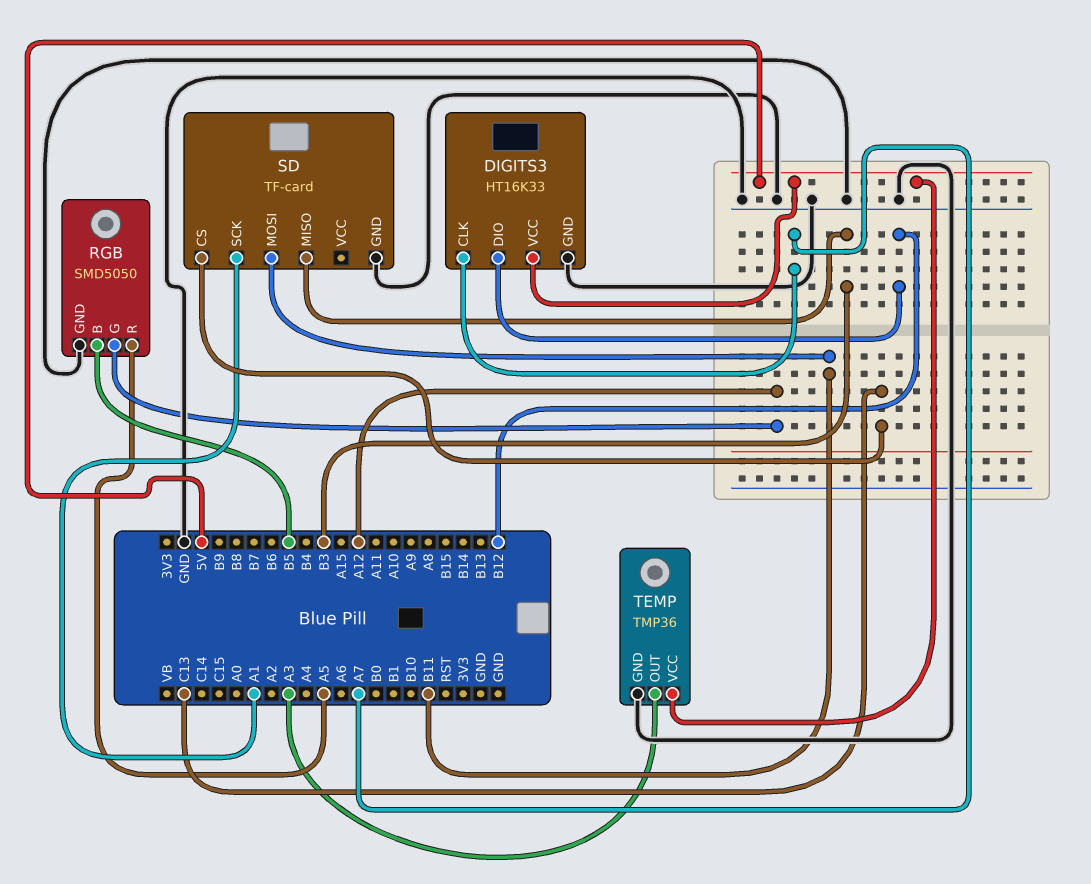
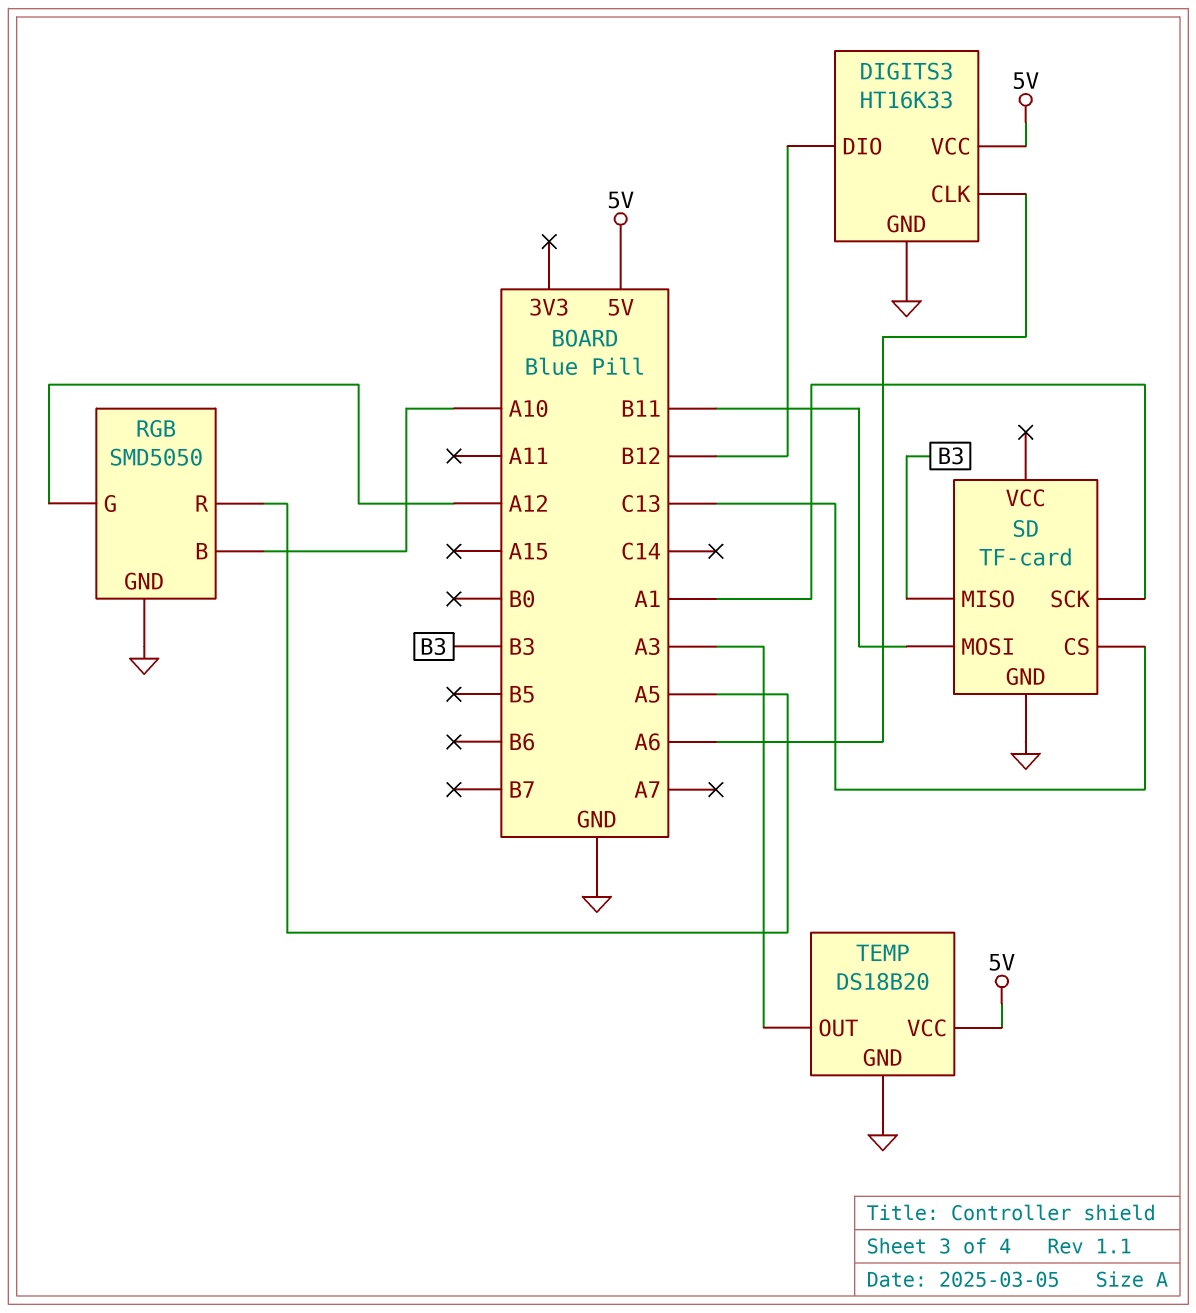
DIGITS3 pin CLK: A7 -> A6
RGB pin B: B5 -> A10
TEMP: TMP36 -> DS18B20

